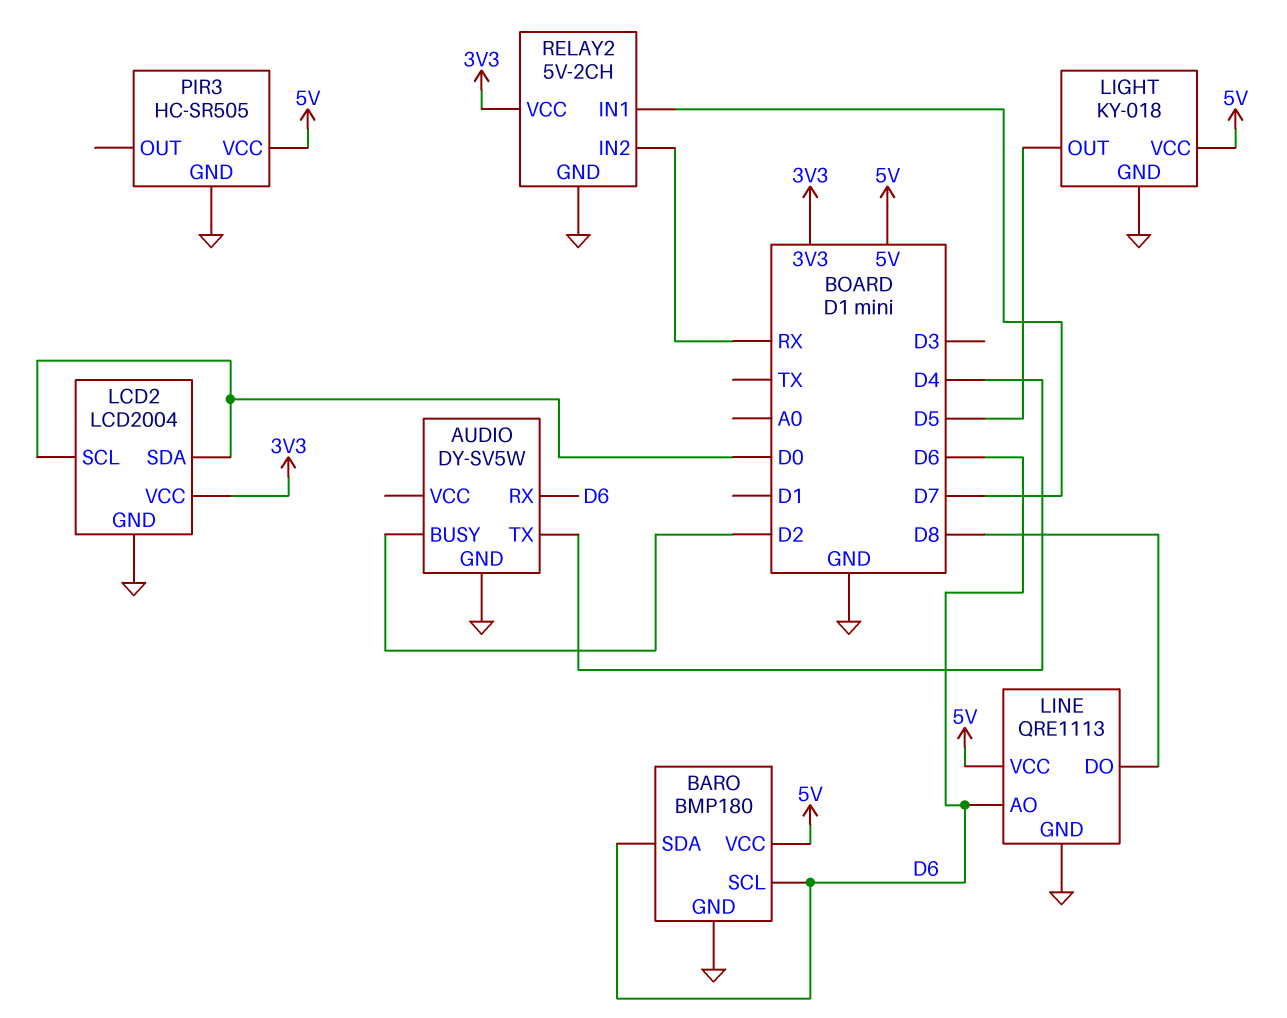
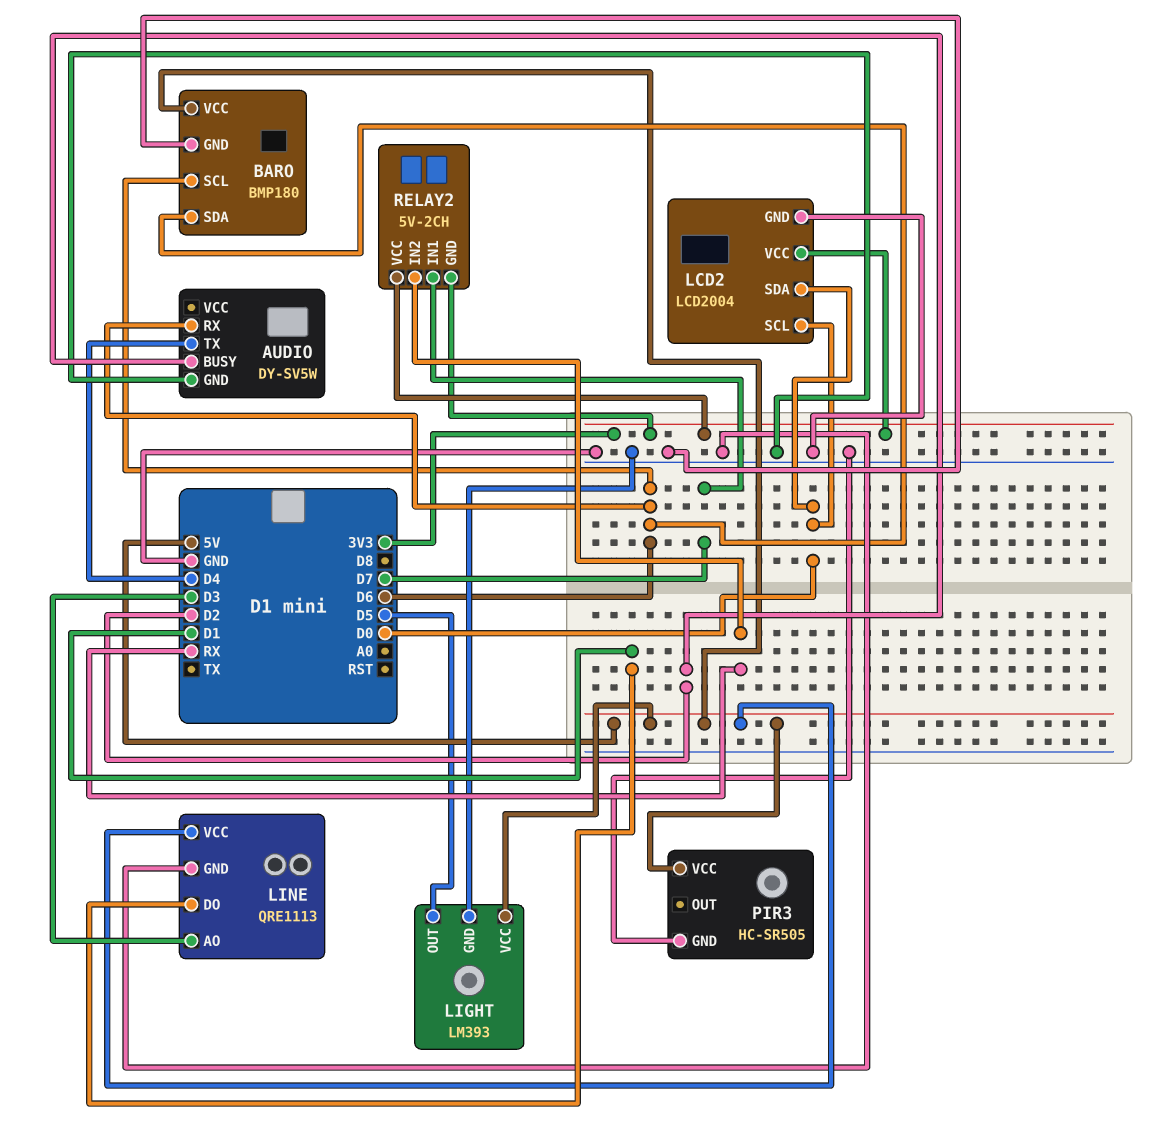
LIGHT: KY-018 -> LM393
LINE pin AO: D6 -> D3
LINE pin DO: D8 -> D1
RELAY2 pin GND: GND -> 3V3

